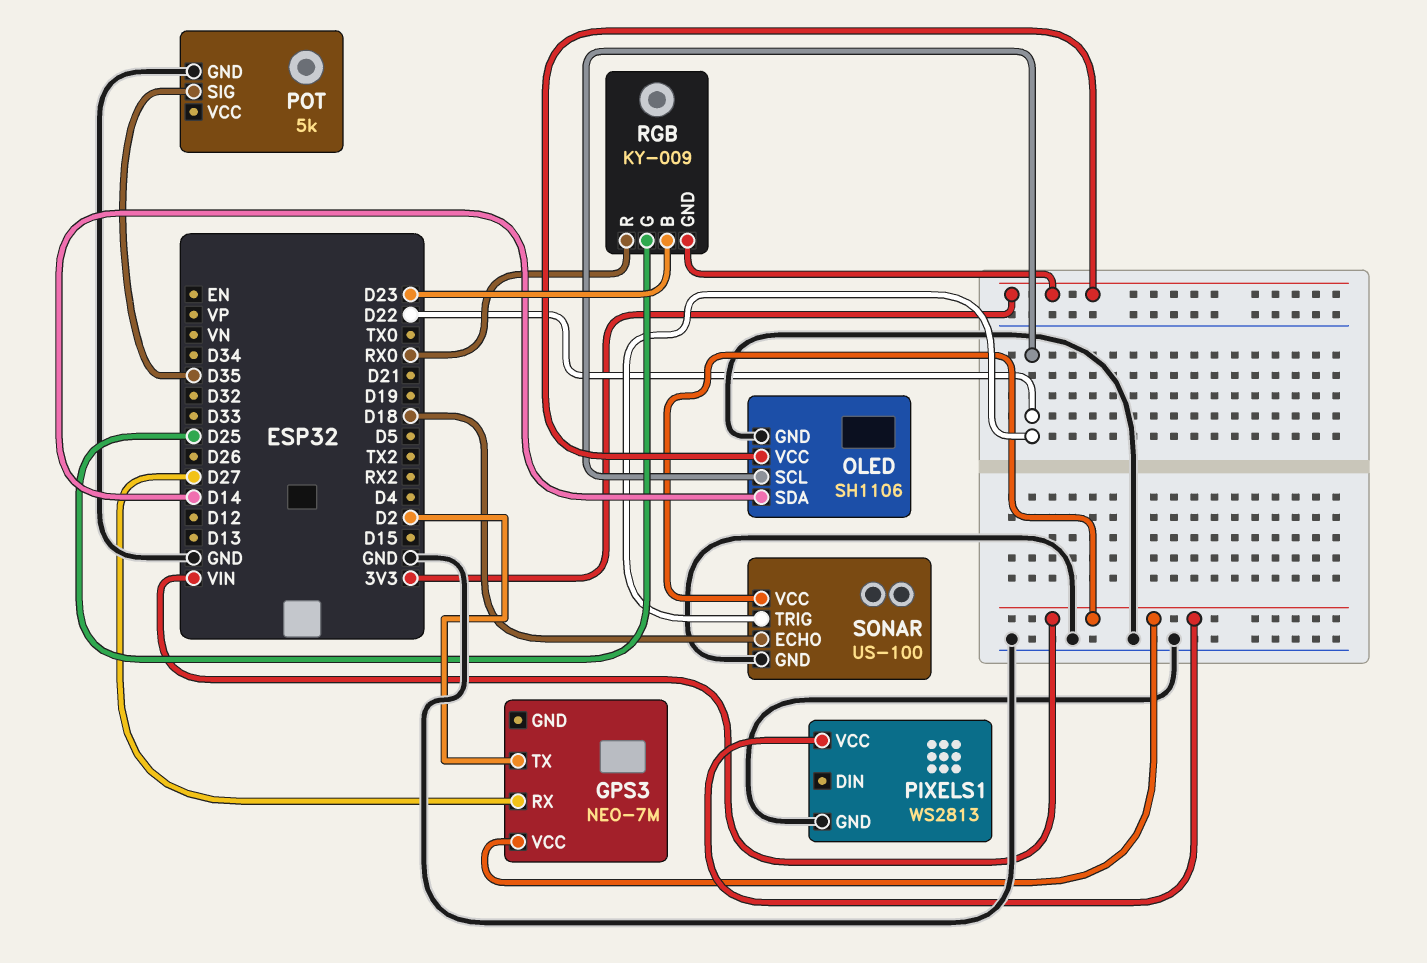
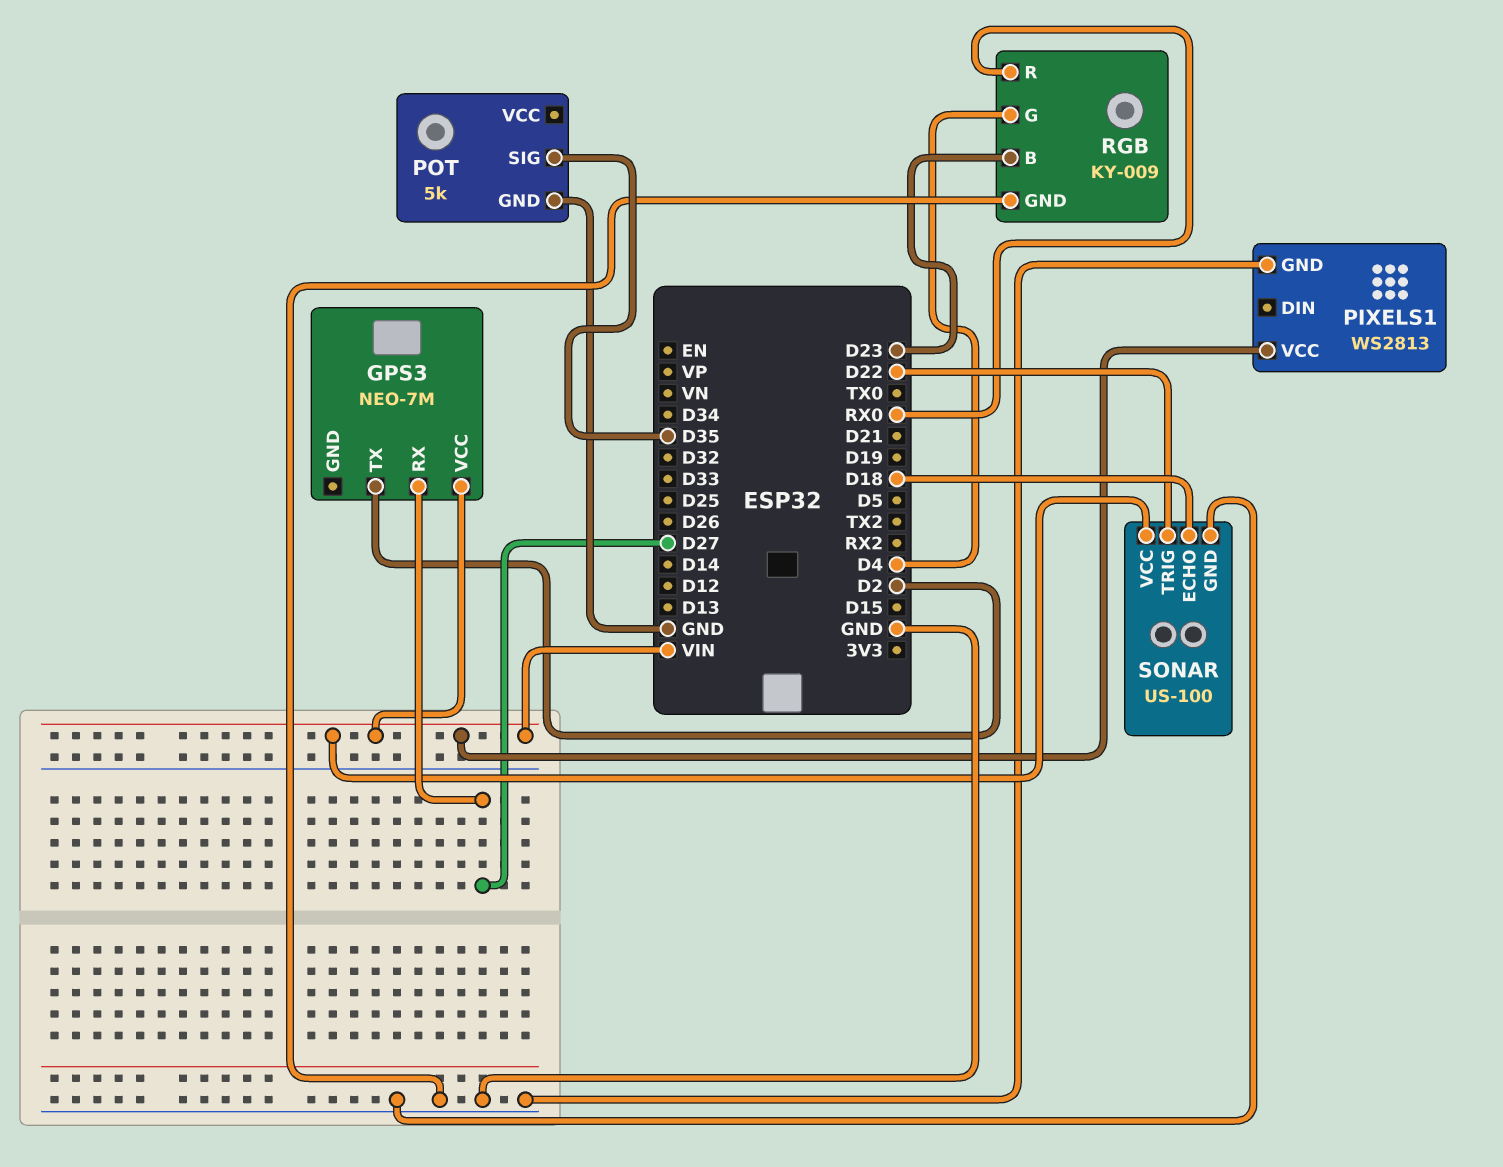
OLED: SH1106 -> none
OLED pin GND: GND -> none
OLED pin SCL: D22 -> none
OLED pin SDA: D14 -> none
OLED pin VCC: 3V3 -> none
RGB pin G: D25 -> D4
RGB pin GND: 3V3 -> GND

